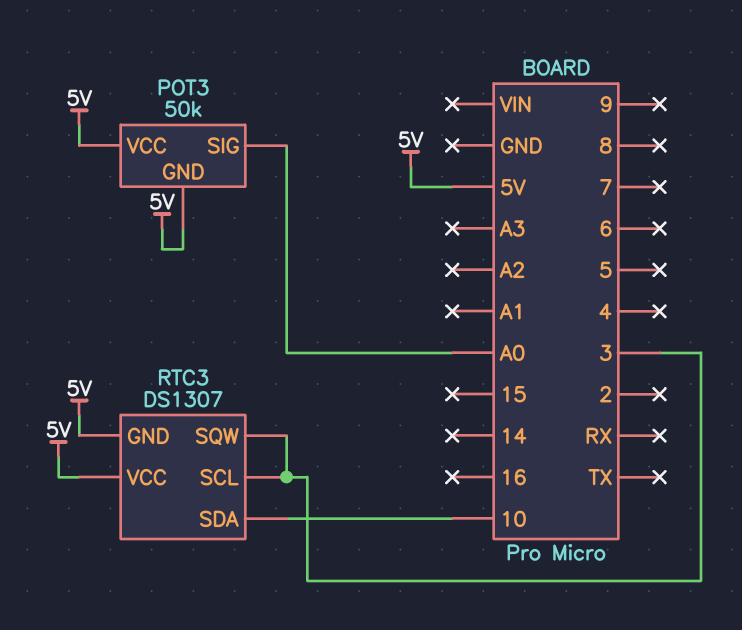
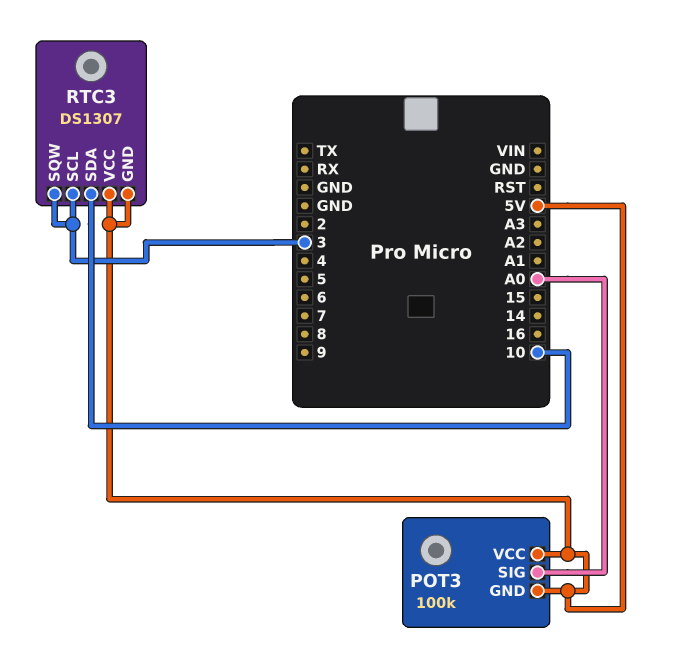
POT3: 50k -> 100k

